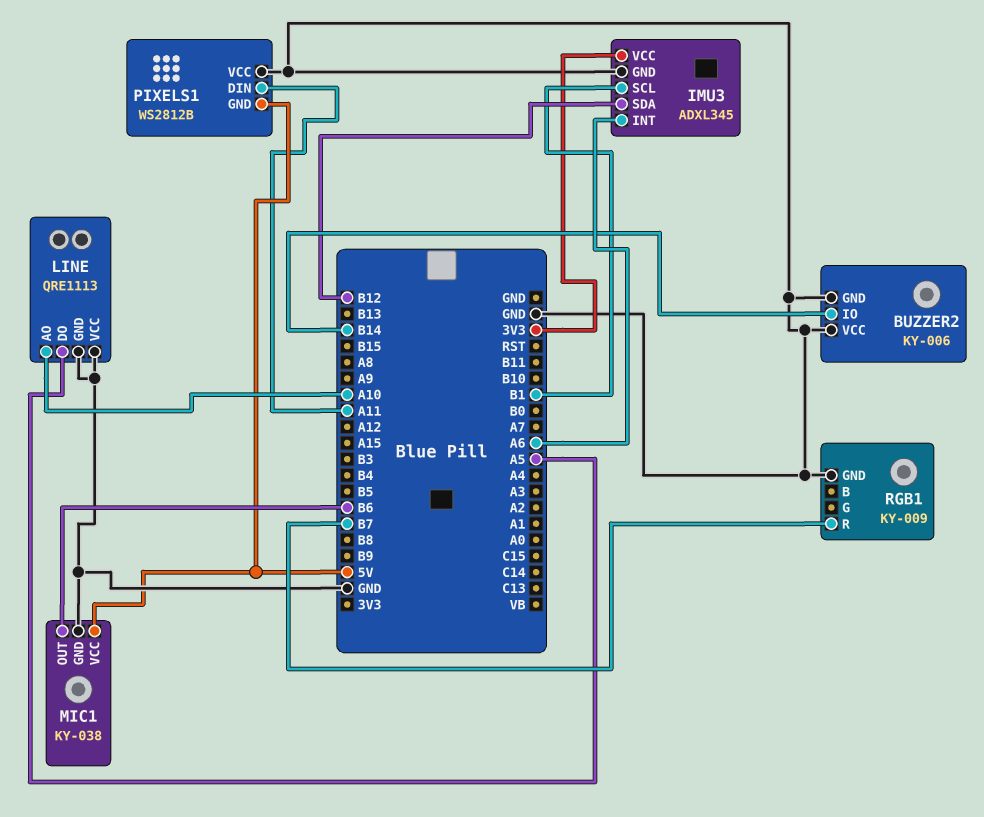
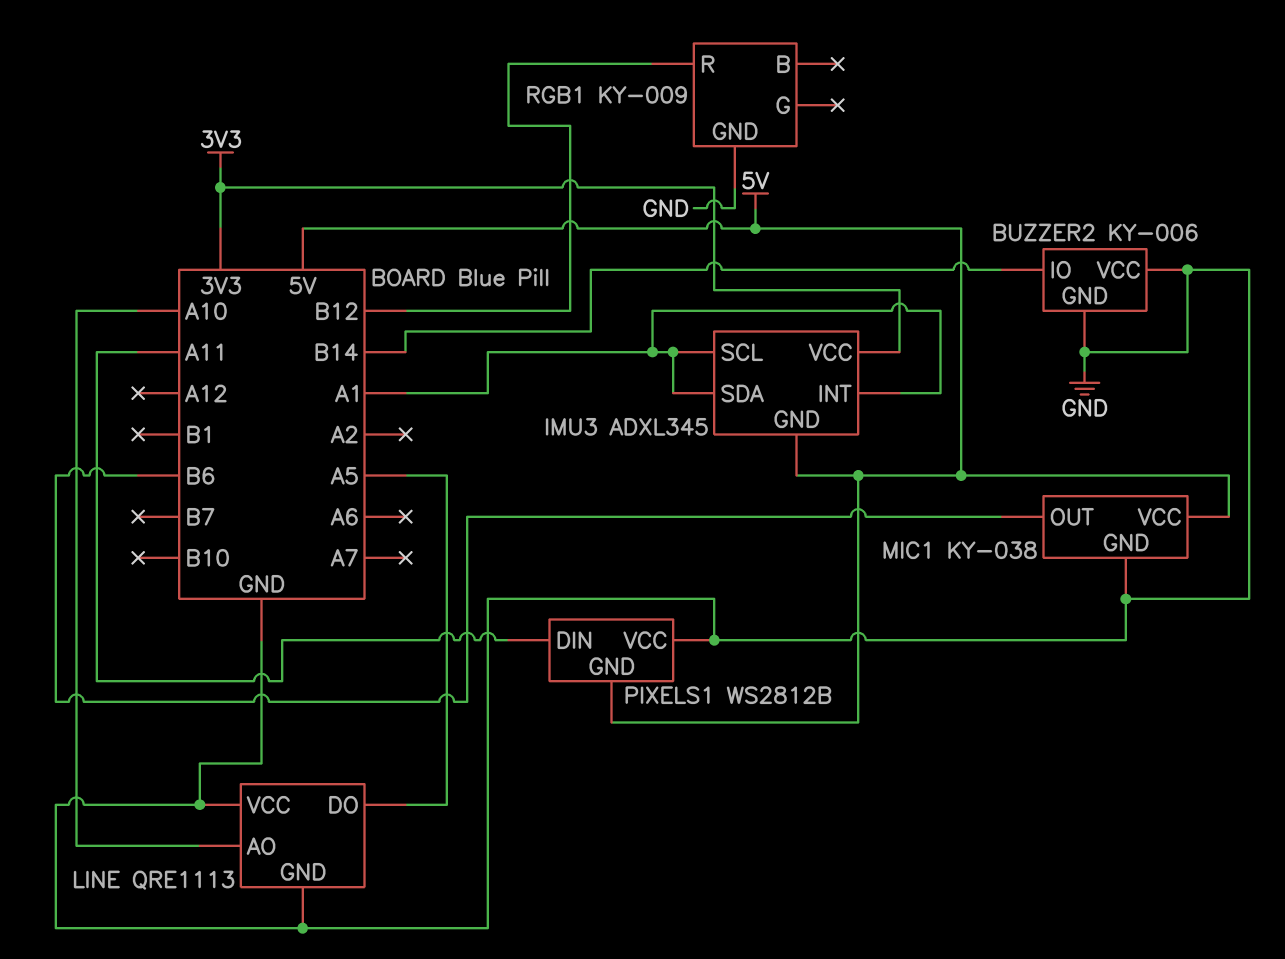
IMU3 pin GND: GND -> 5V
IMU3 pin INT: A6 -> A1
IMU3 pin SCL: B1 -> A1
IMU3 pin SDA: B12 -> A1
RGB1 pin R: B7 -> B12

